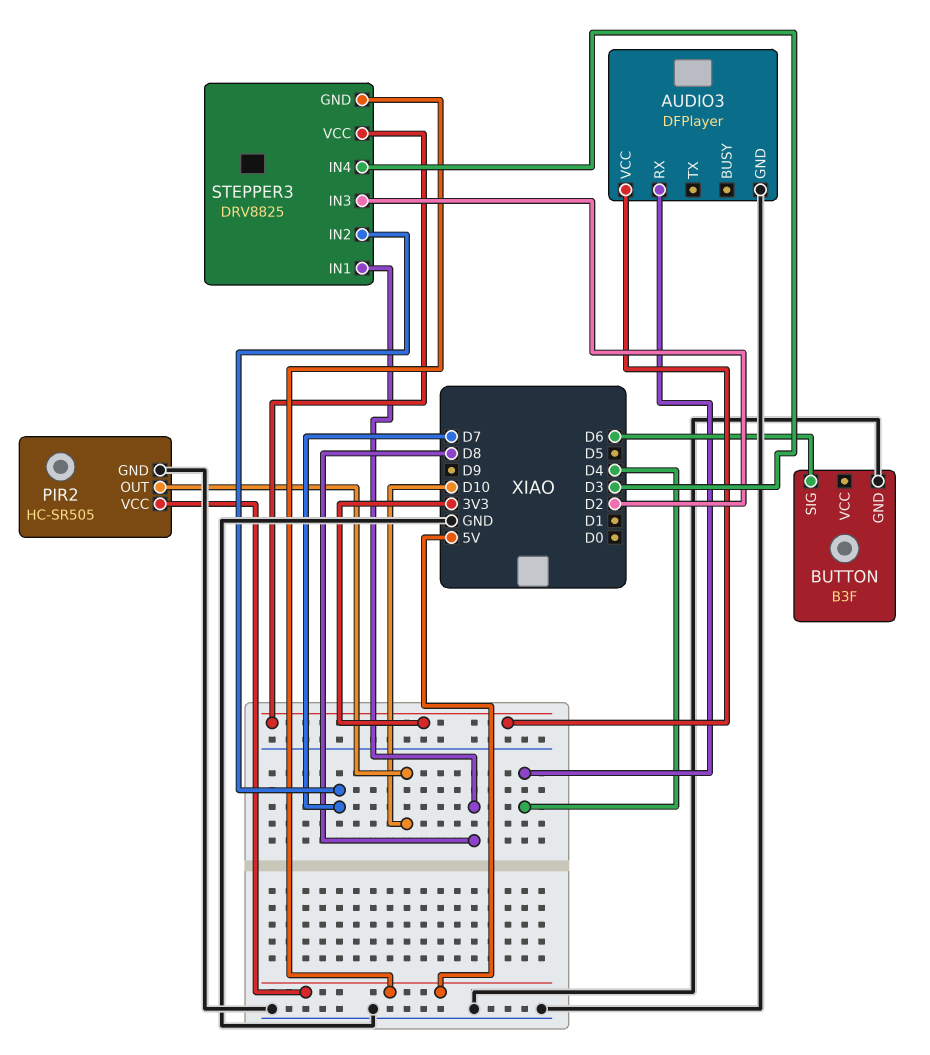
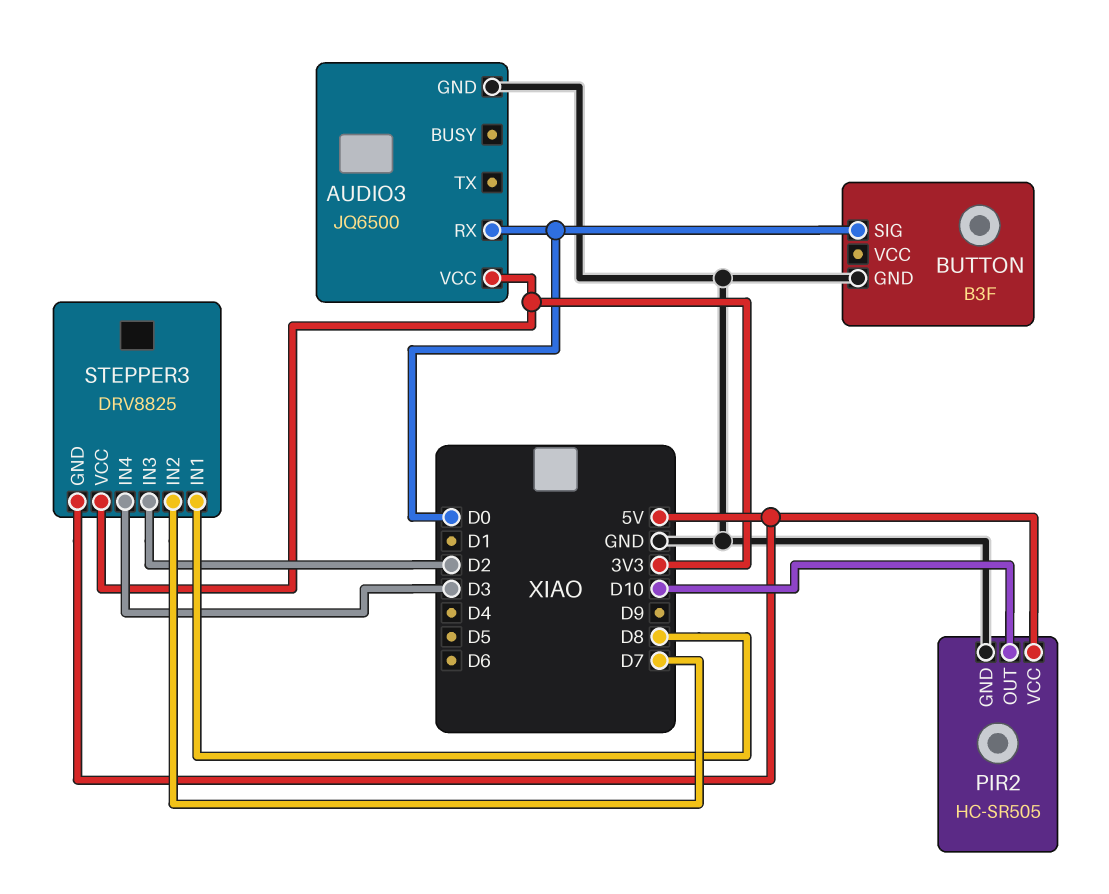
AUDIO3: DFPlayer -> JQ6500
AUDIO3 pin RX: D4 -> D0
BUTTON pin SIG: D6 -> D0

